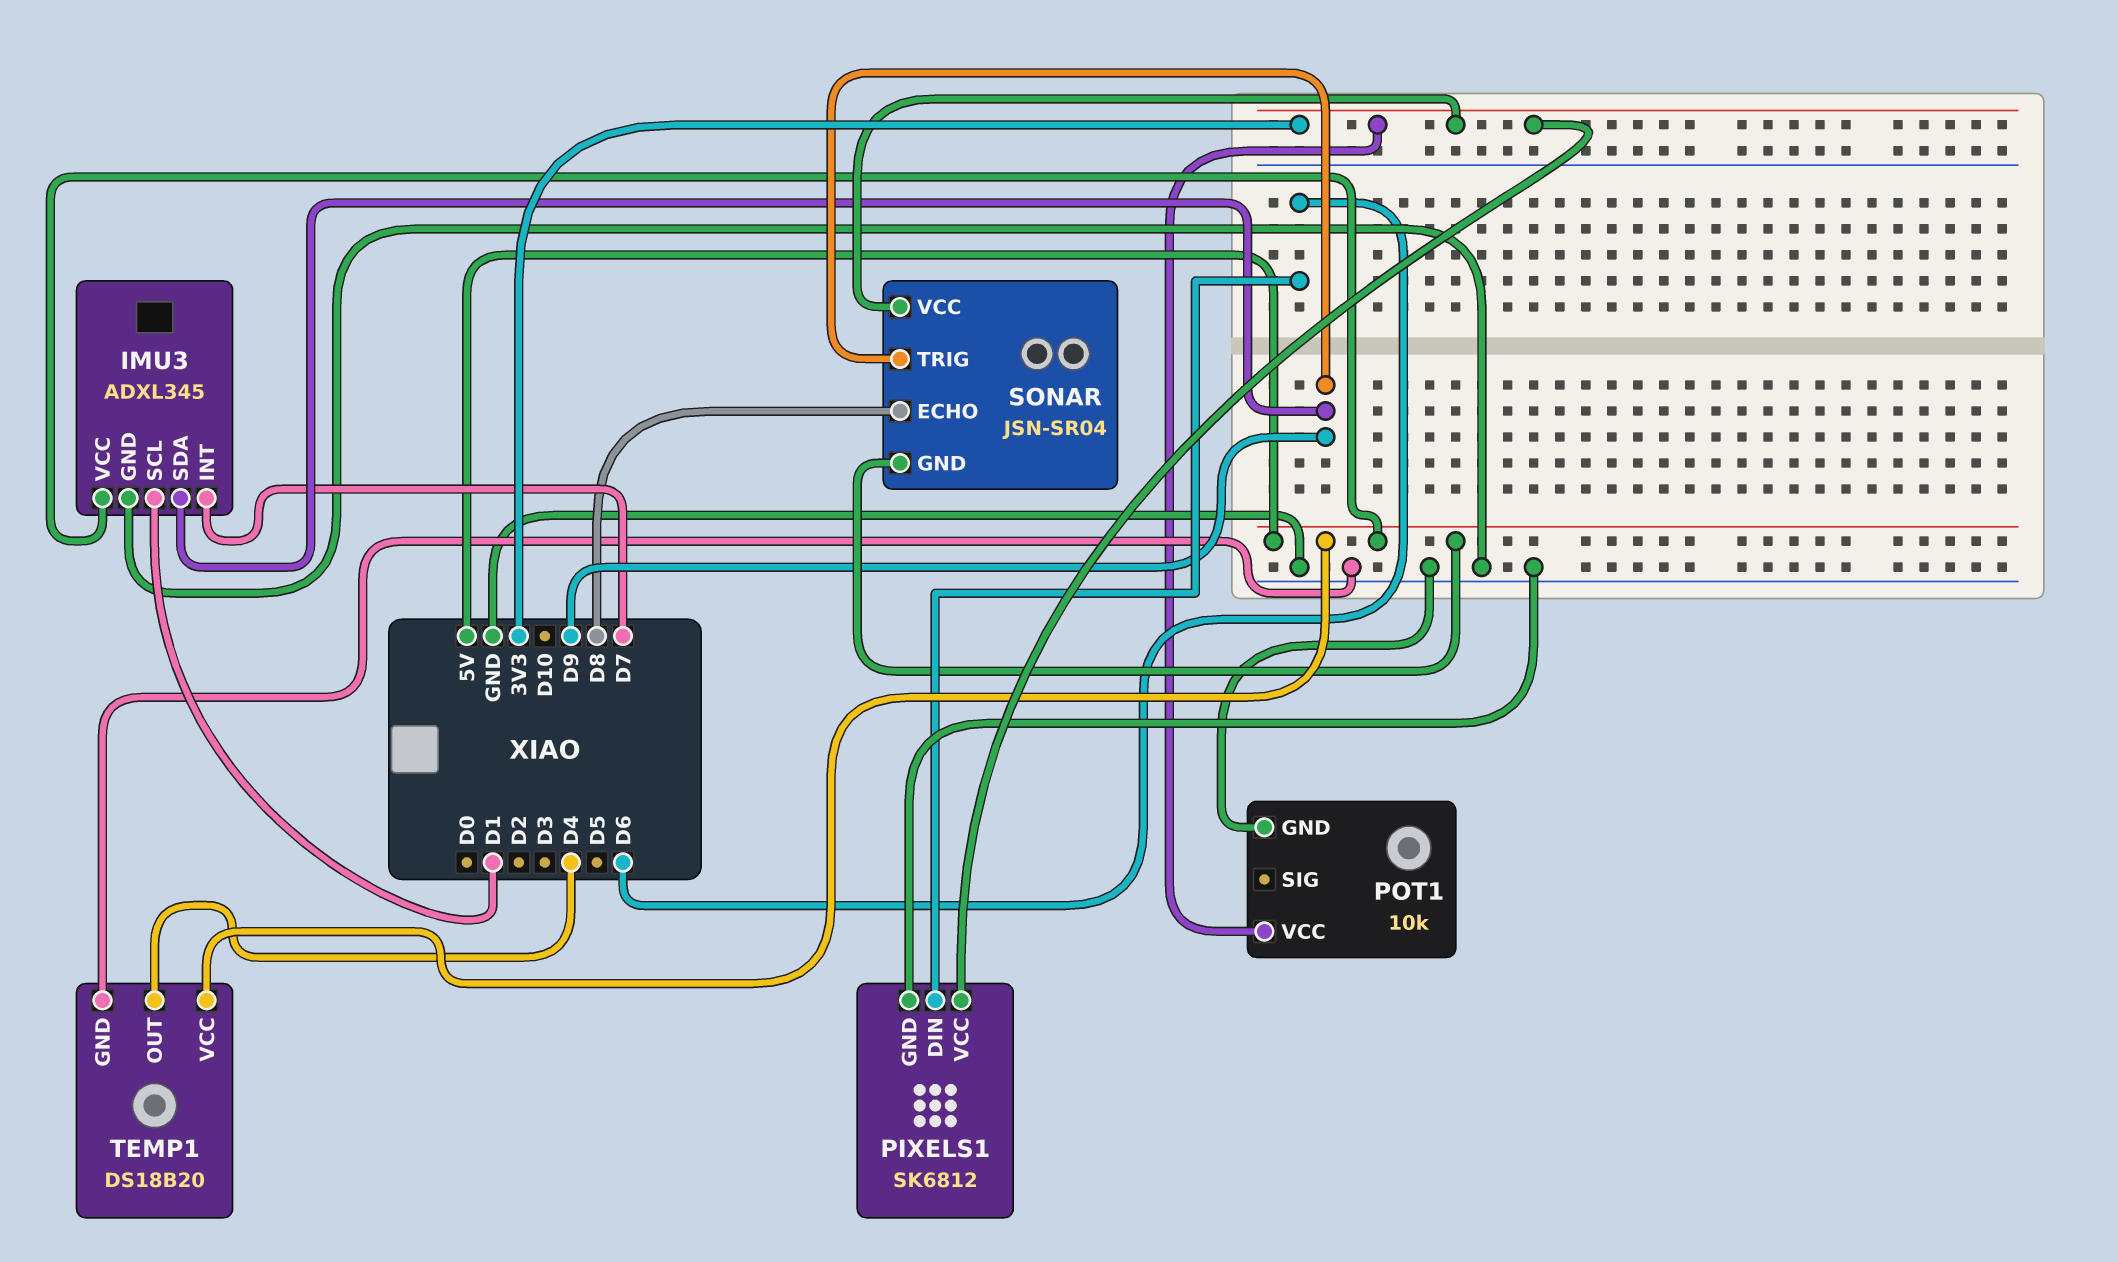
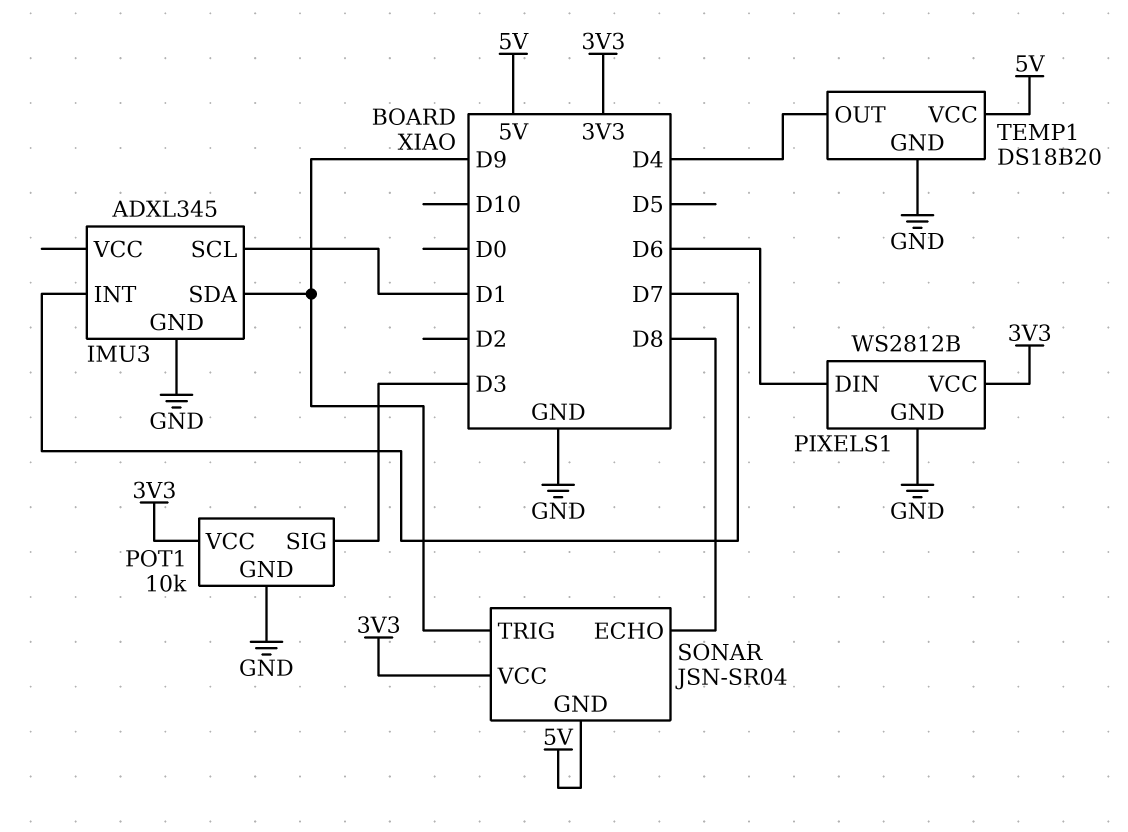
IMU3 pin VCC: 5V -> none
PIXELS1: SK6812 -> WS2812B
POT1 pin SIG: none -> D3

